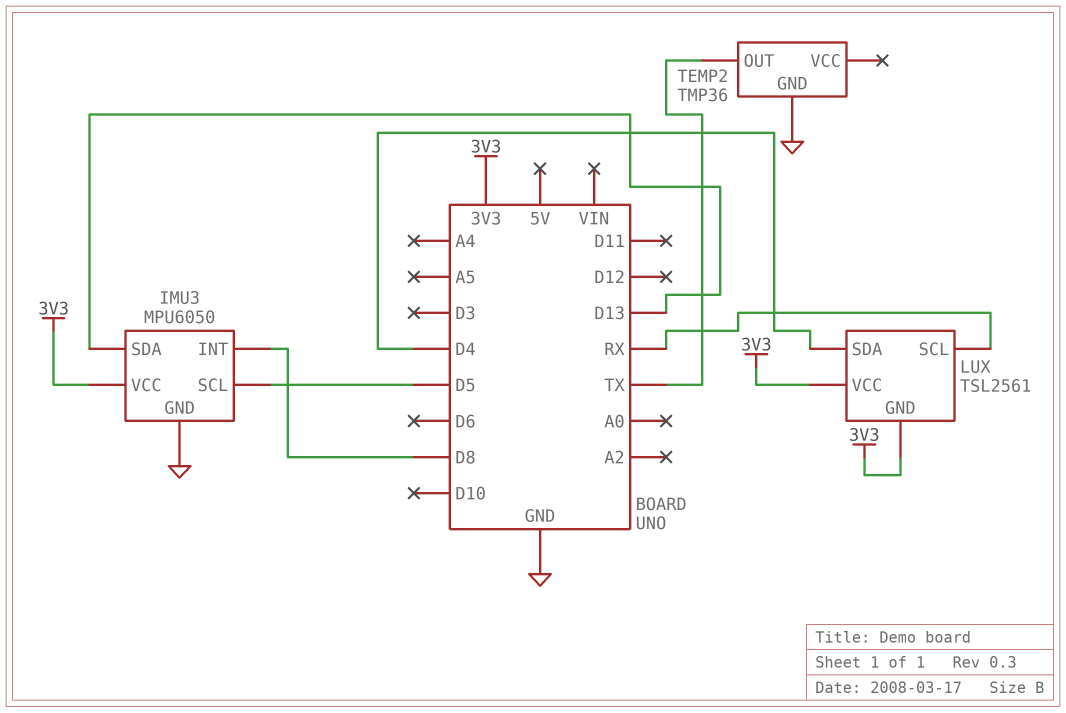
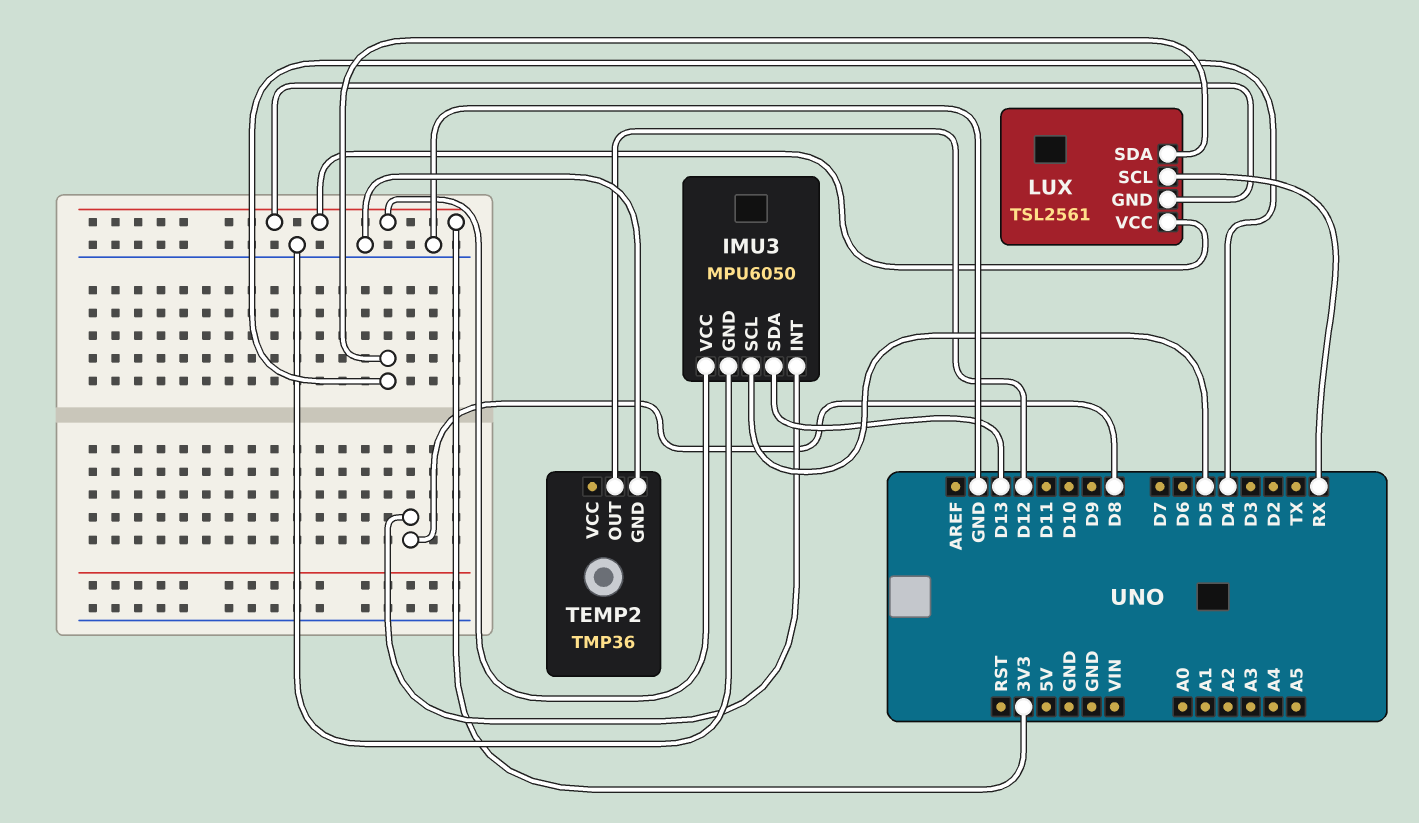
TEMP2 pin OUT: TX -> D12

